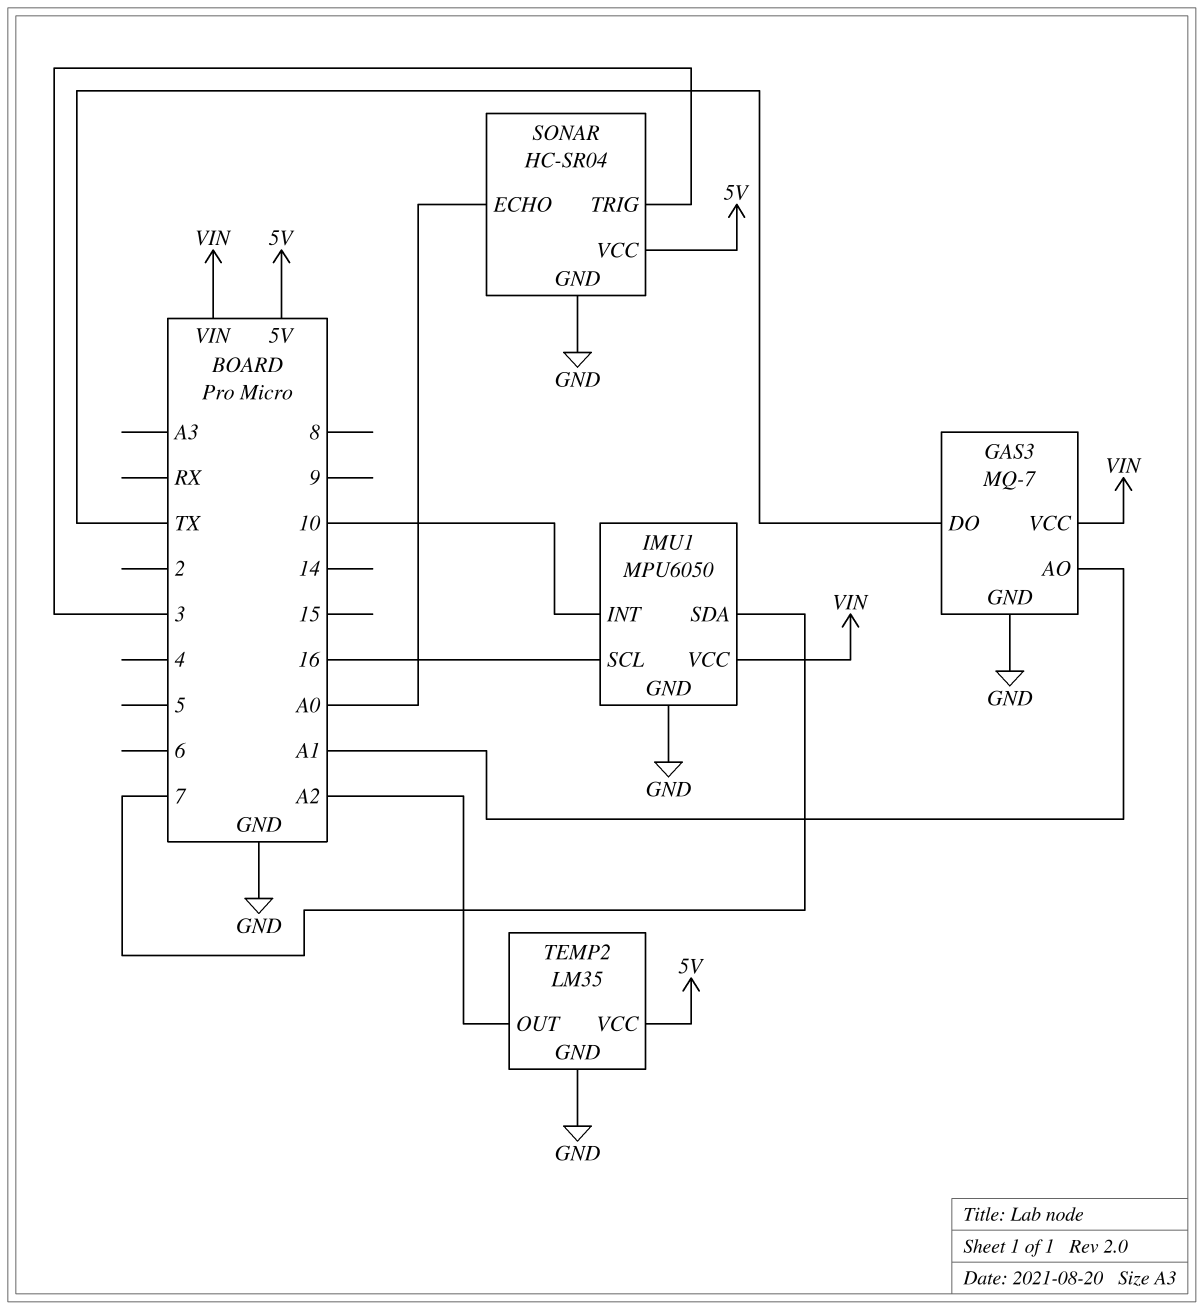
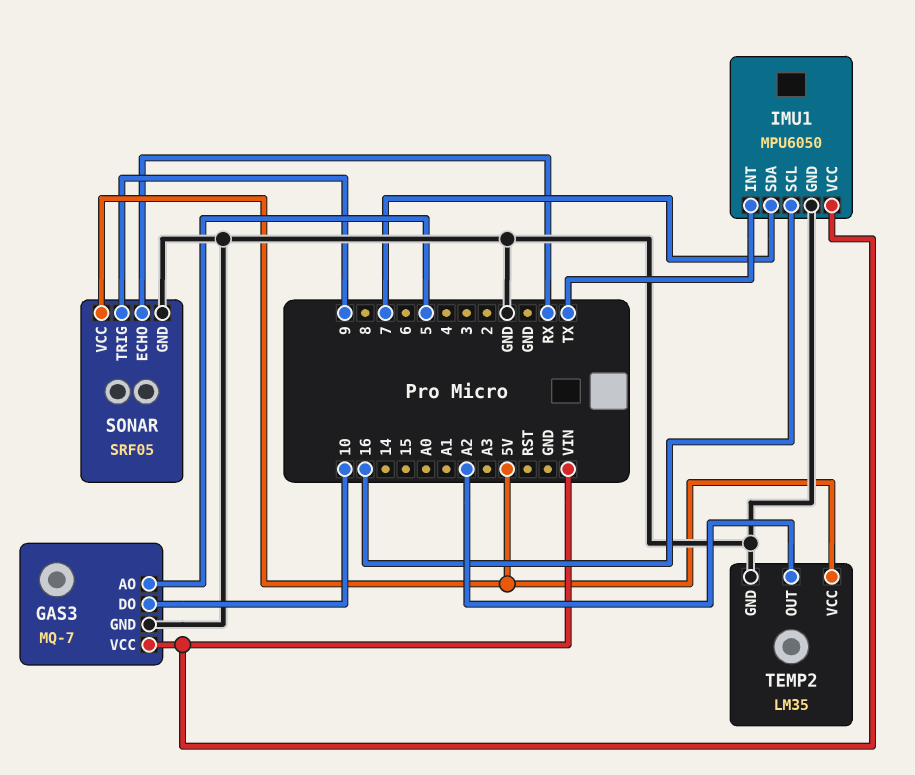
GAS3 pin AO: A1 -> 5
GAS3 pin DO: TX -> 10
IMU1 pin INT: 10 -> TX
SONAR: HC-SR04 -> SRF05
SONAR pin ECHO: A0 -> RX
SONAR pin TRIG: 3 -> 9

